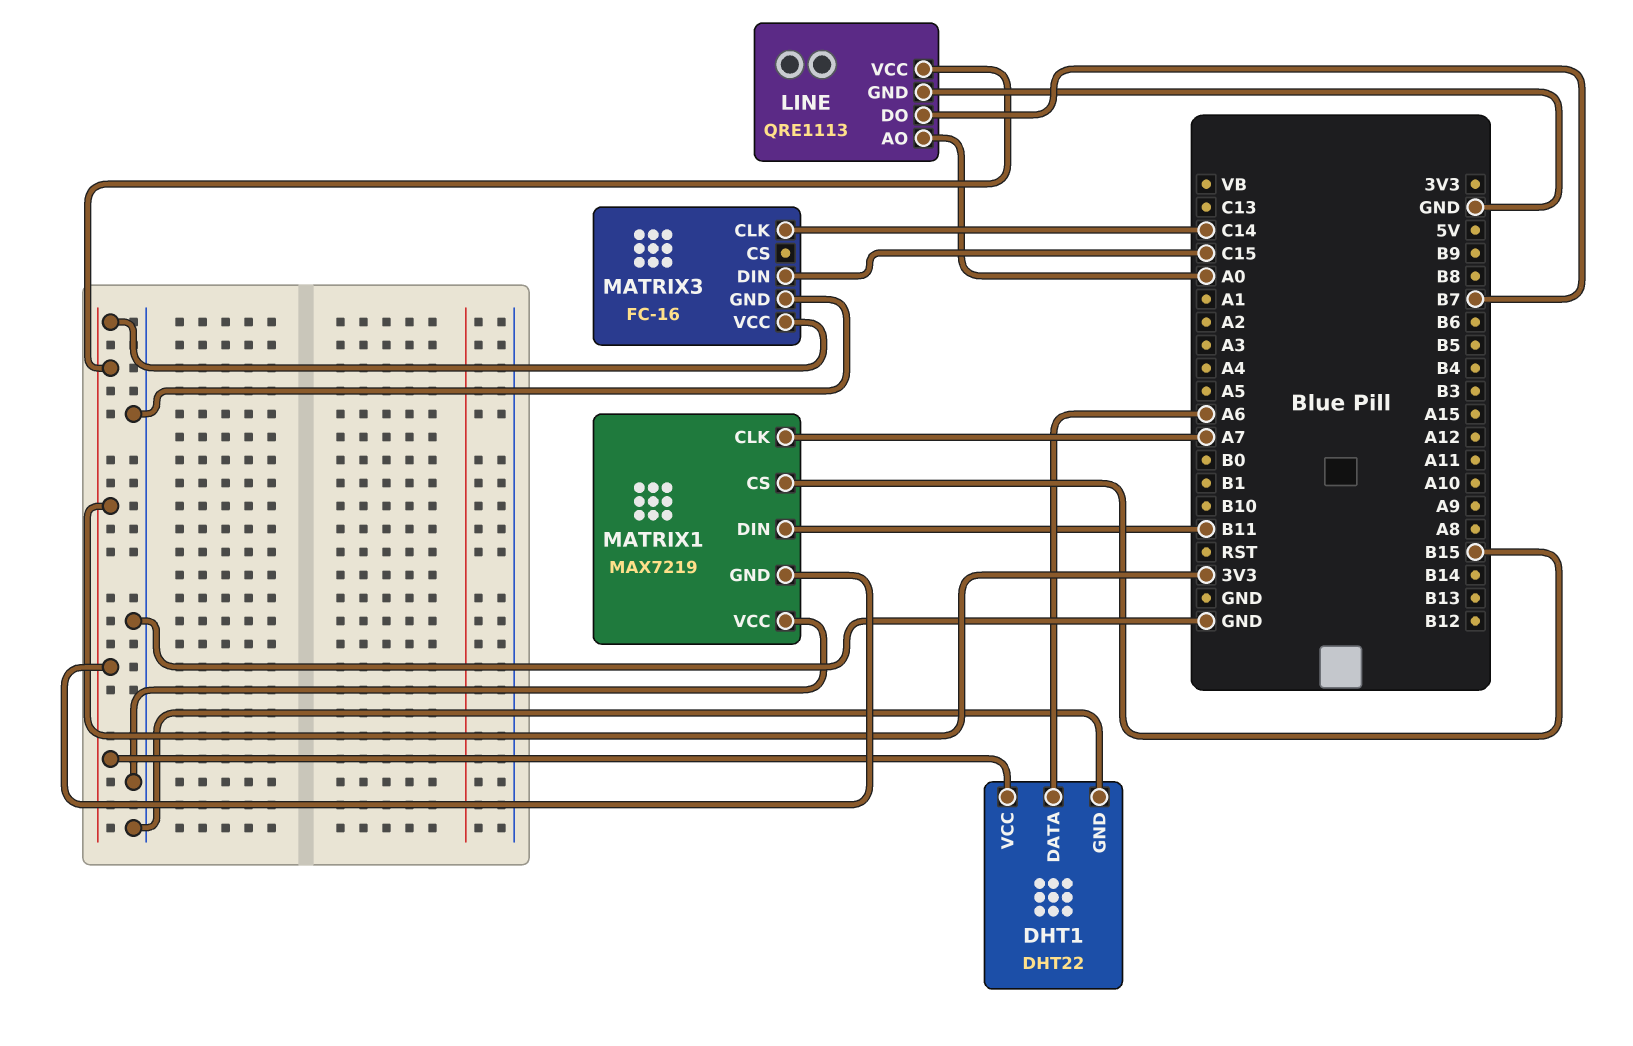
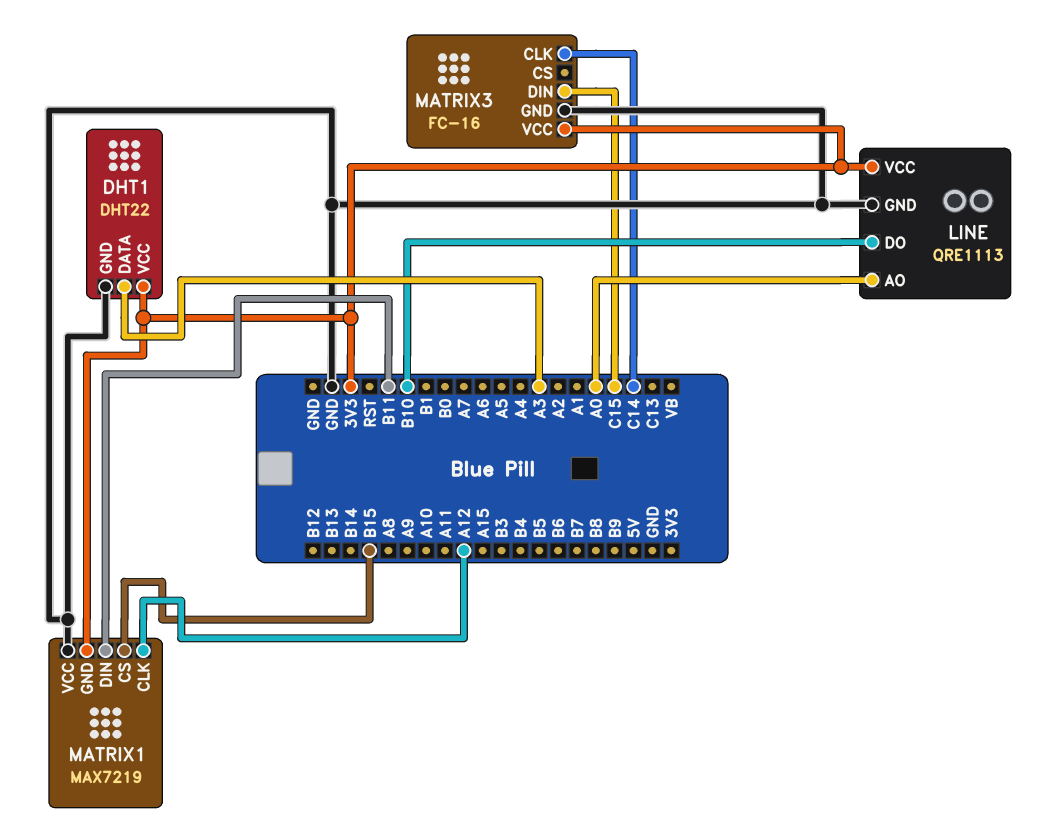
DHT1 pin DATA: A6 -> A3
LINE pin DO: B7 -> B10
MATRIX1 pin CLK: A7 -> A12

